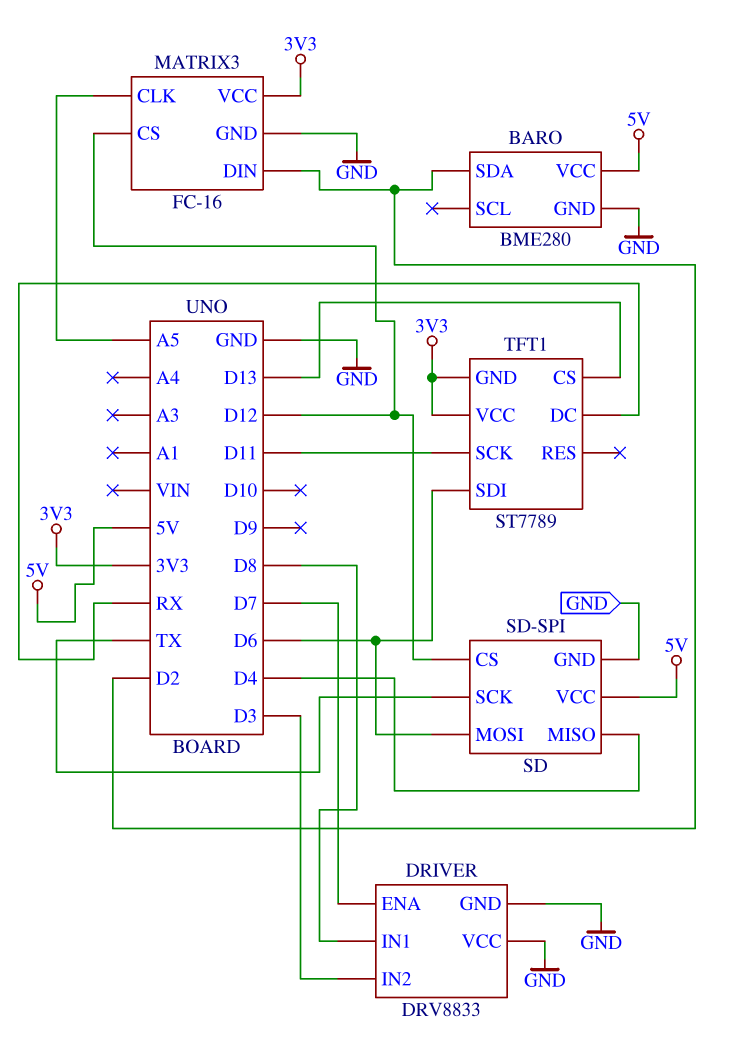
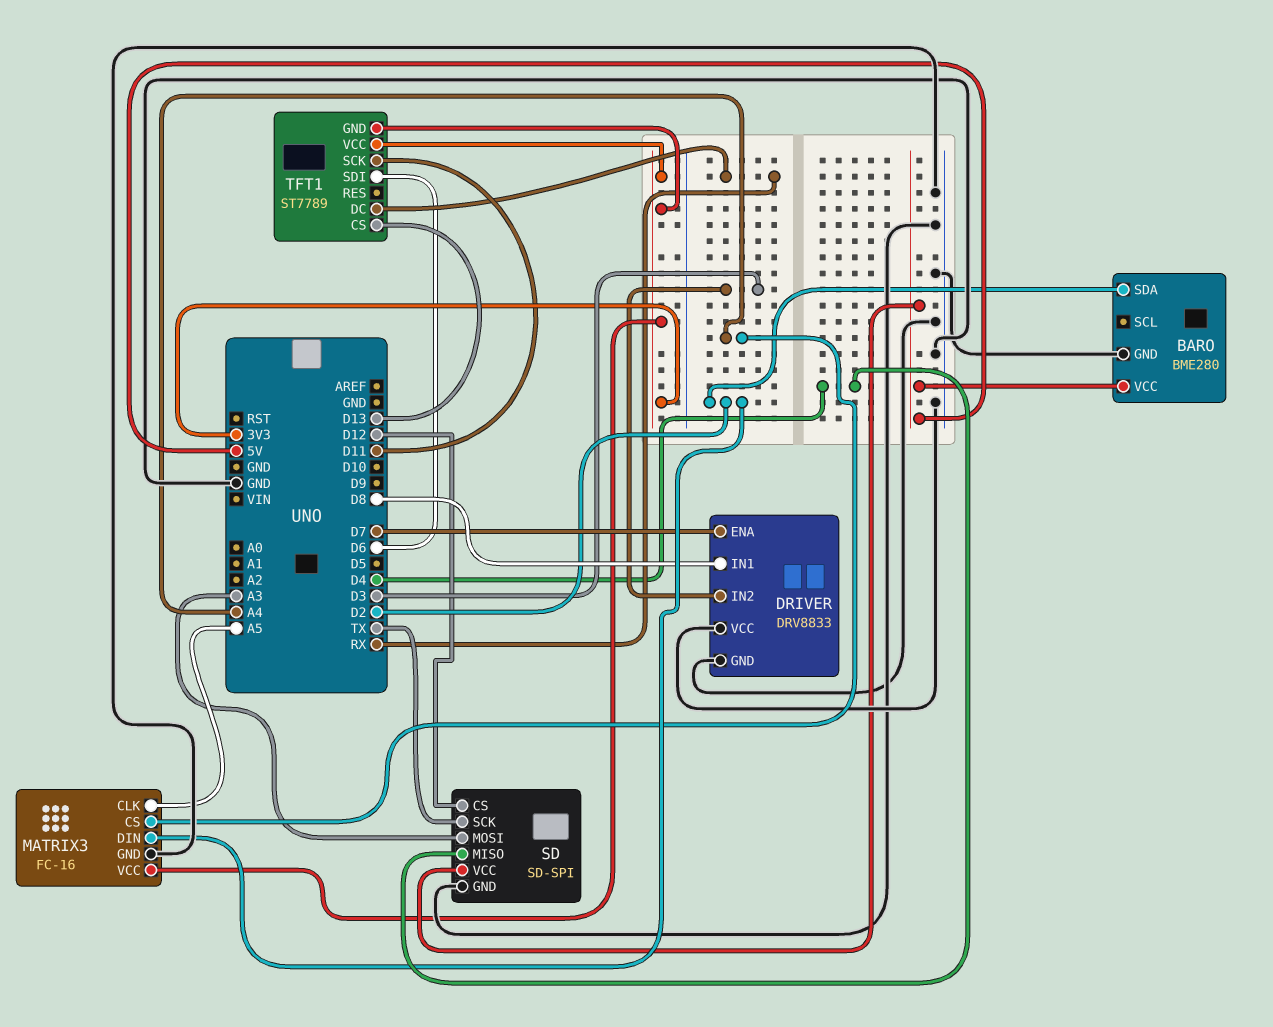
MATRIX3 pin CS: D12 -> A4
SD pin MOSI: D6 -> A3

